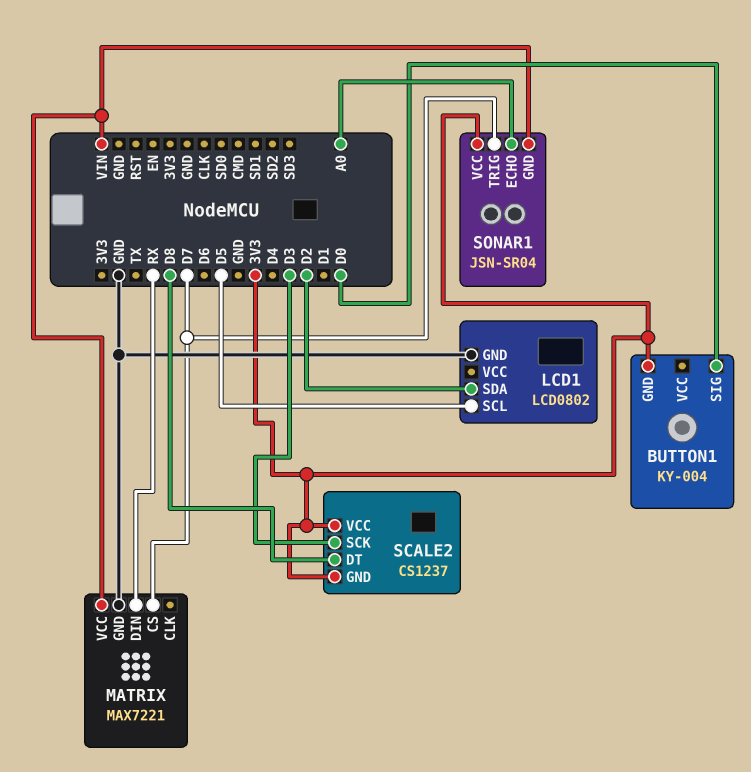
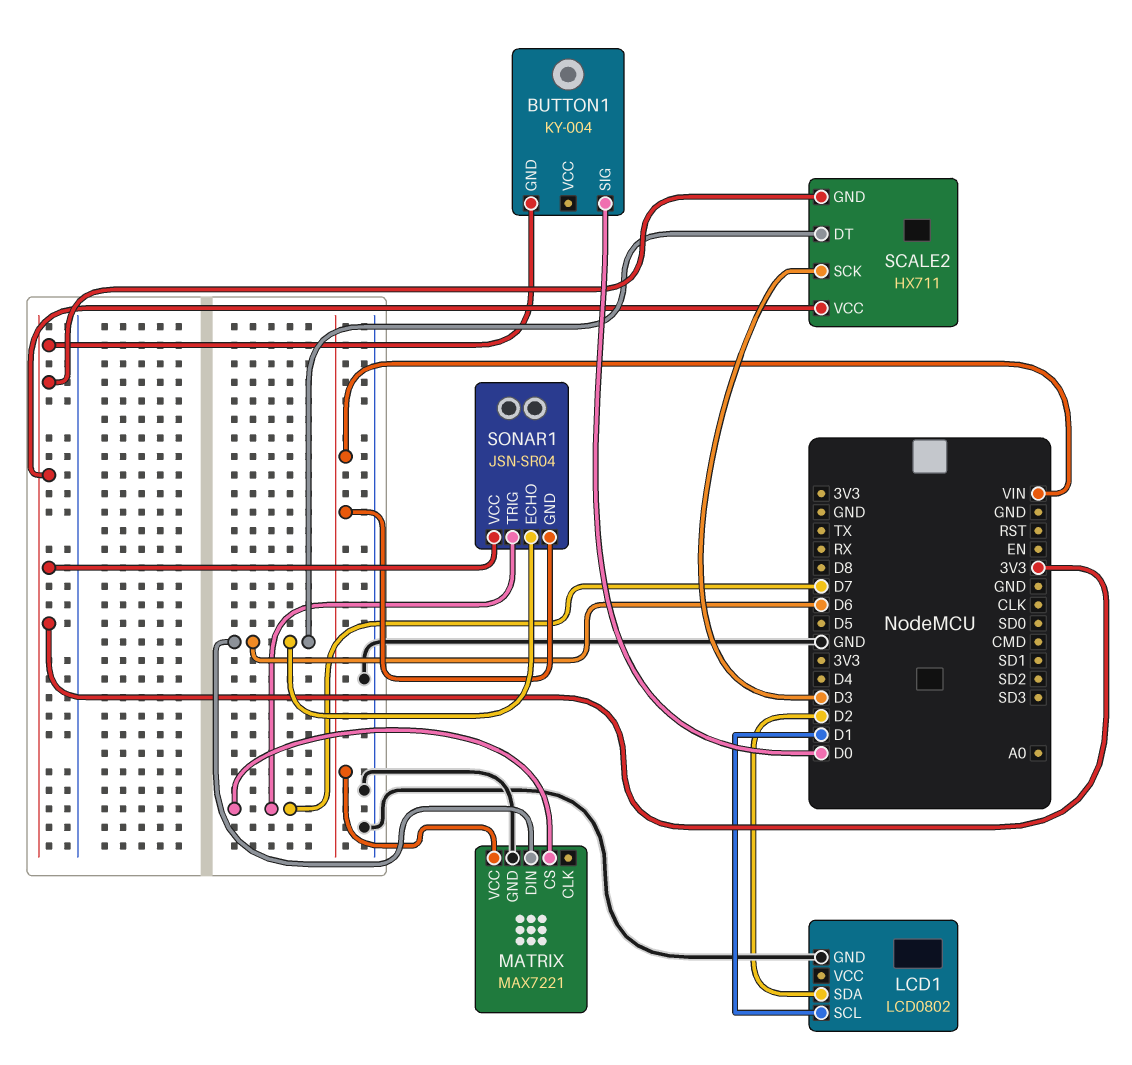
LCD1 pin SCL: D5 -> D1
MATRIX pin DIN: RX -> D6
SCALE2: CS1237 -> HX711
SCALE2 pin DT: D8 -> D6
SONAR1 pin ECHO: A0 -> D6

